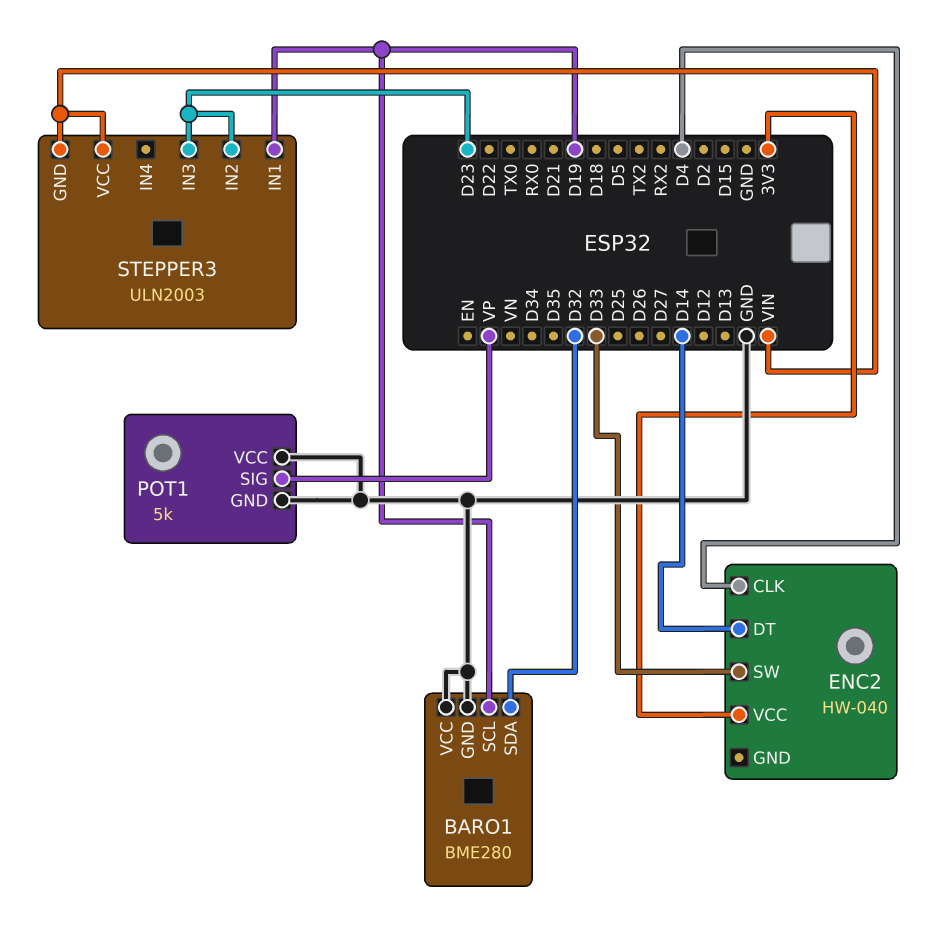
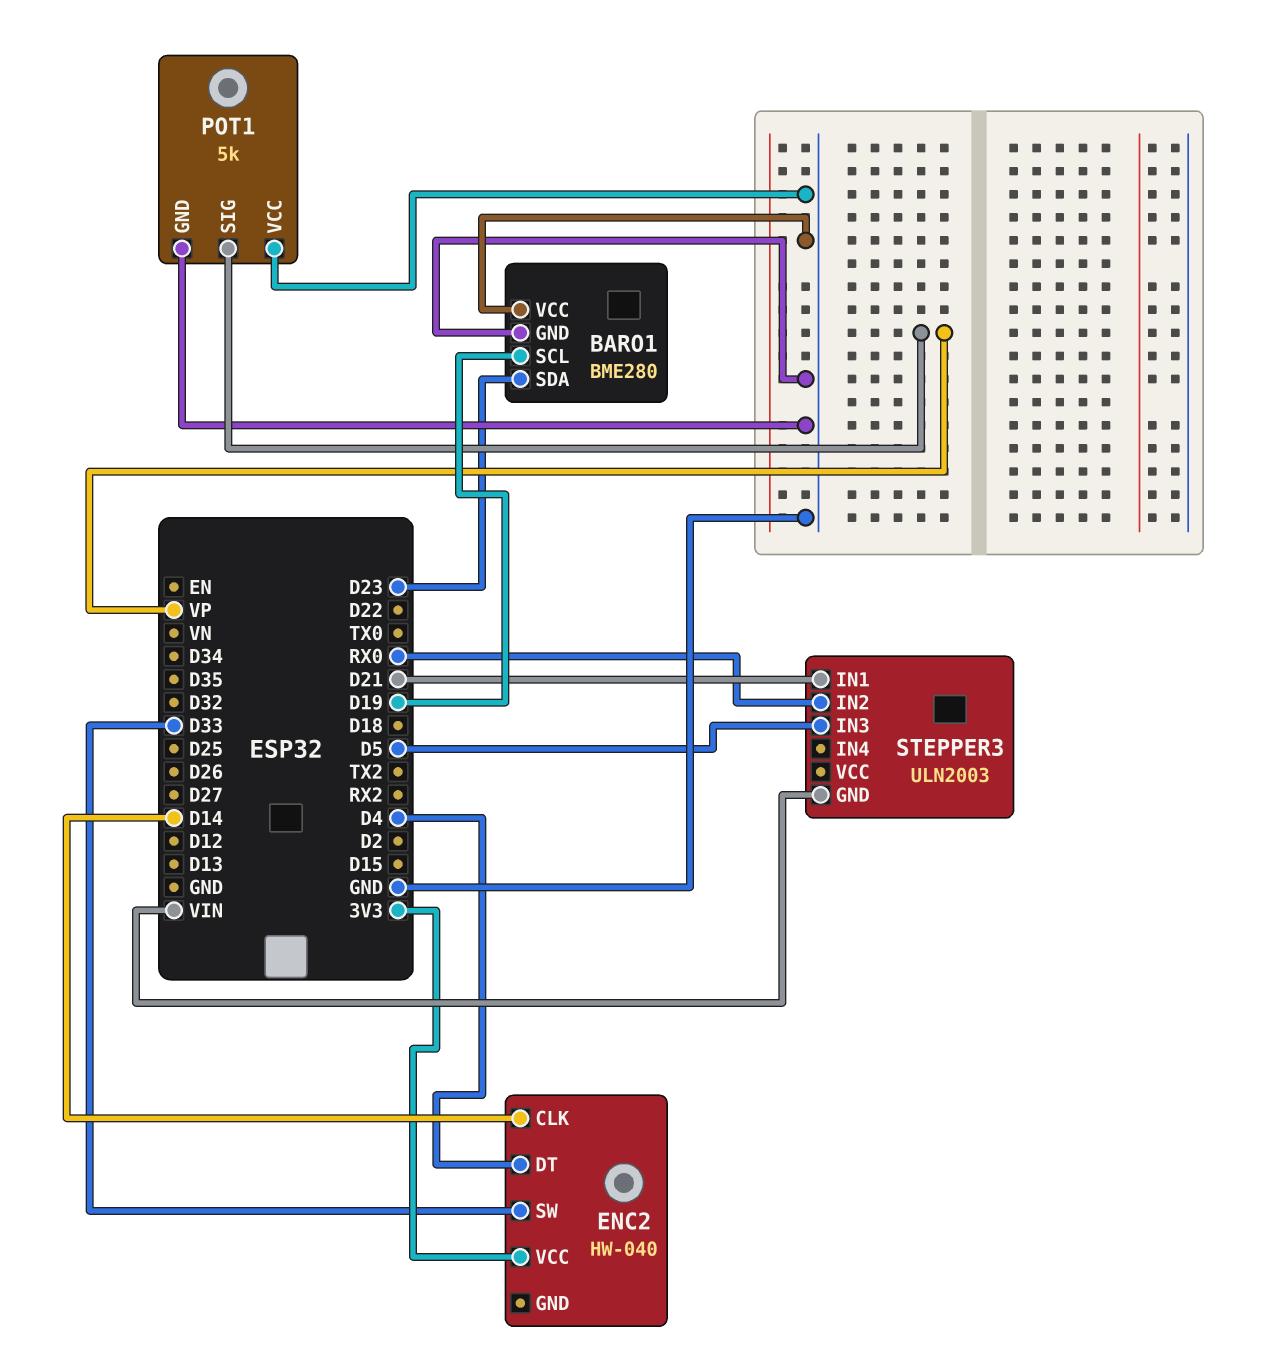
BARO1 pin SDA: D32 -> D23
ENC2 pin CLK: D4 -> D14
ENC2 pin DT: D14 -> D4
STEPPER3 pin IN1: D19 -> D21
STEPPER3 pin IN2: D23 -> RX0
STEPPER3 pin IN3: D23 -> D5
STEPPER3 pin VCC: VIN -> none

